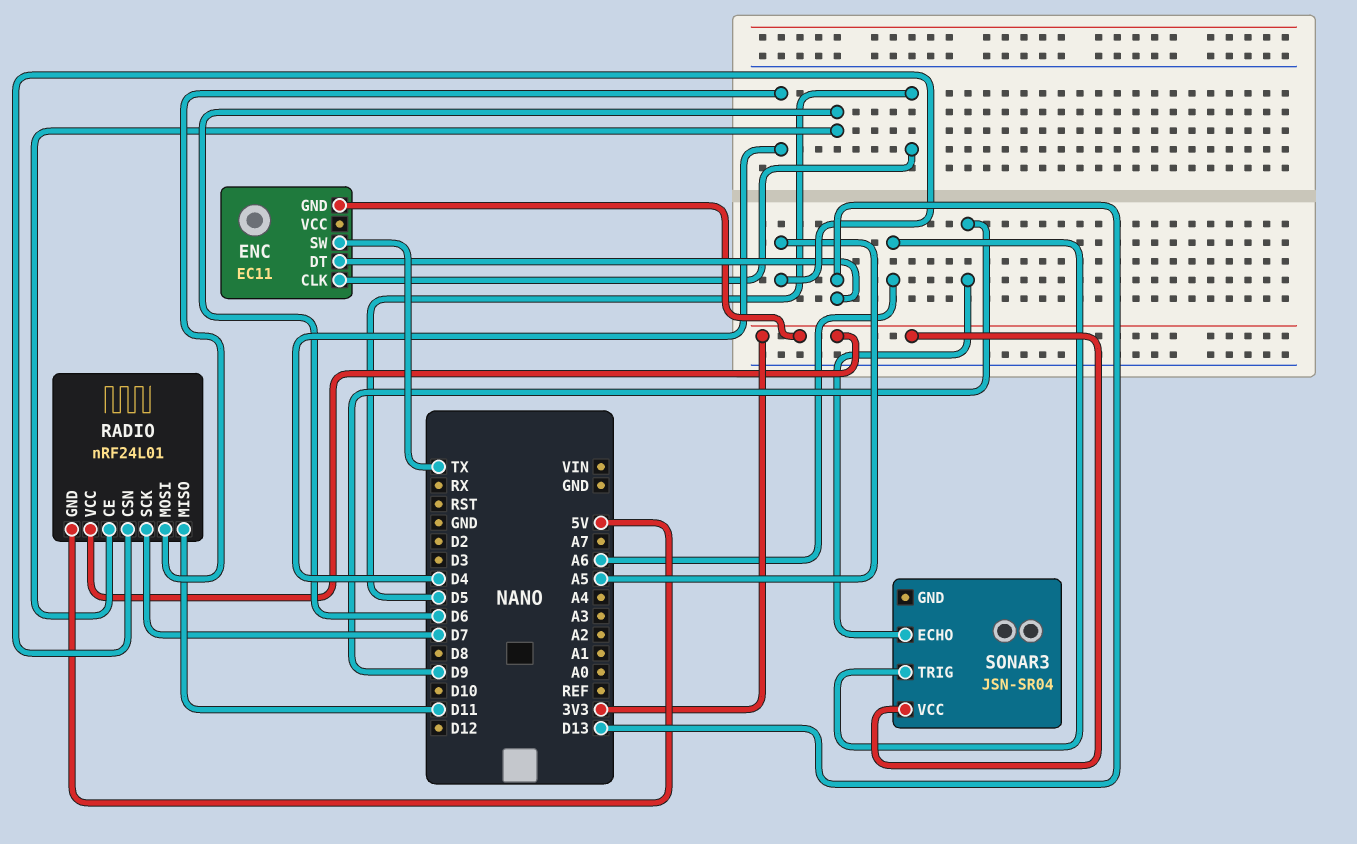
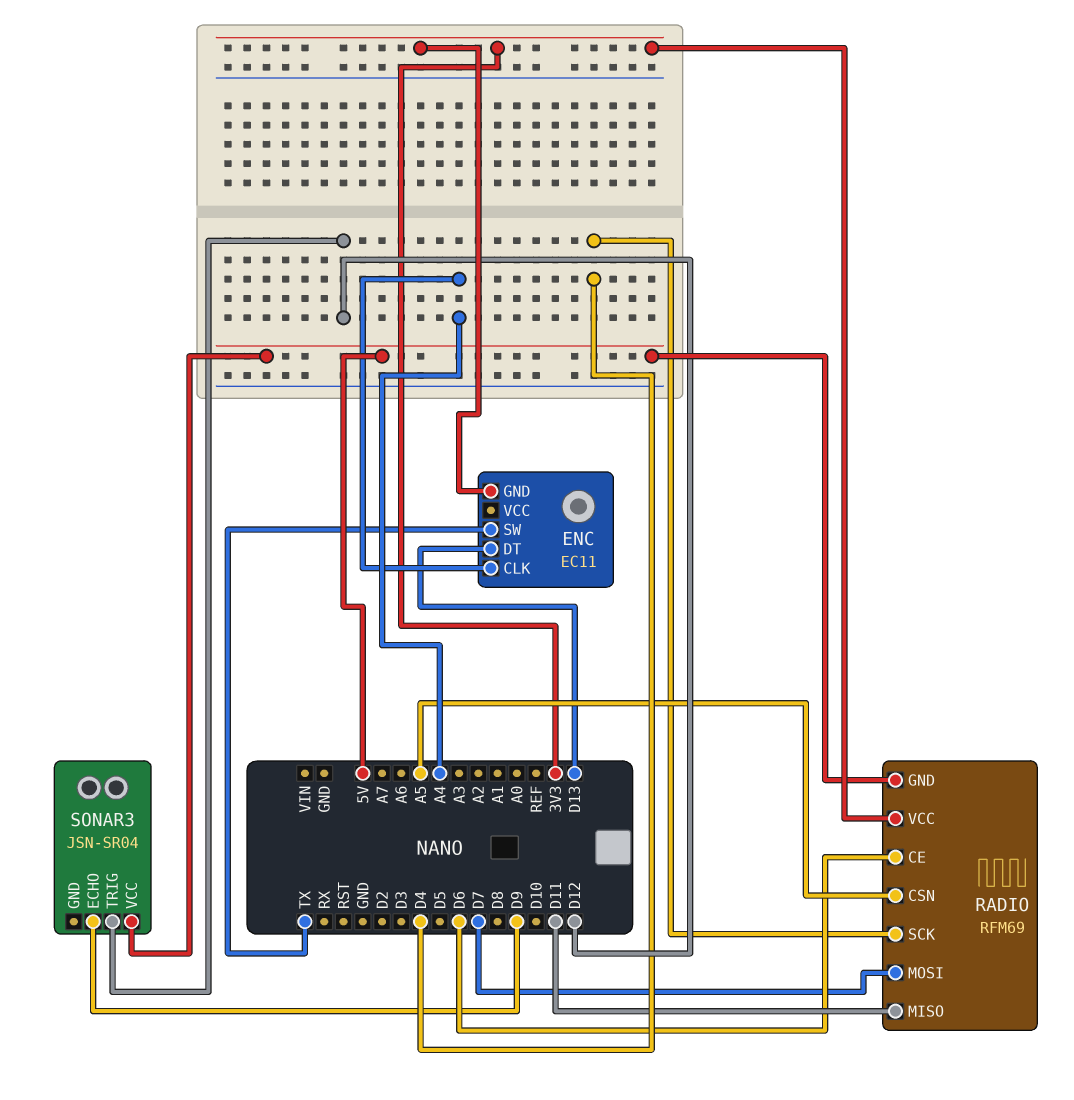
ENC pin CLK: D5 -> A4
RADIO: nRF24L01 -> RFM69
RADIO pin MOSI: D4 -> D7
RADIO pin SCK: D7 -> D4
SONAR3 pin TRIG: A6 -> D12
SONAR3 pin VCC: 3V3 -> 5V

